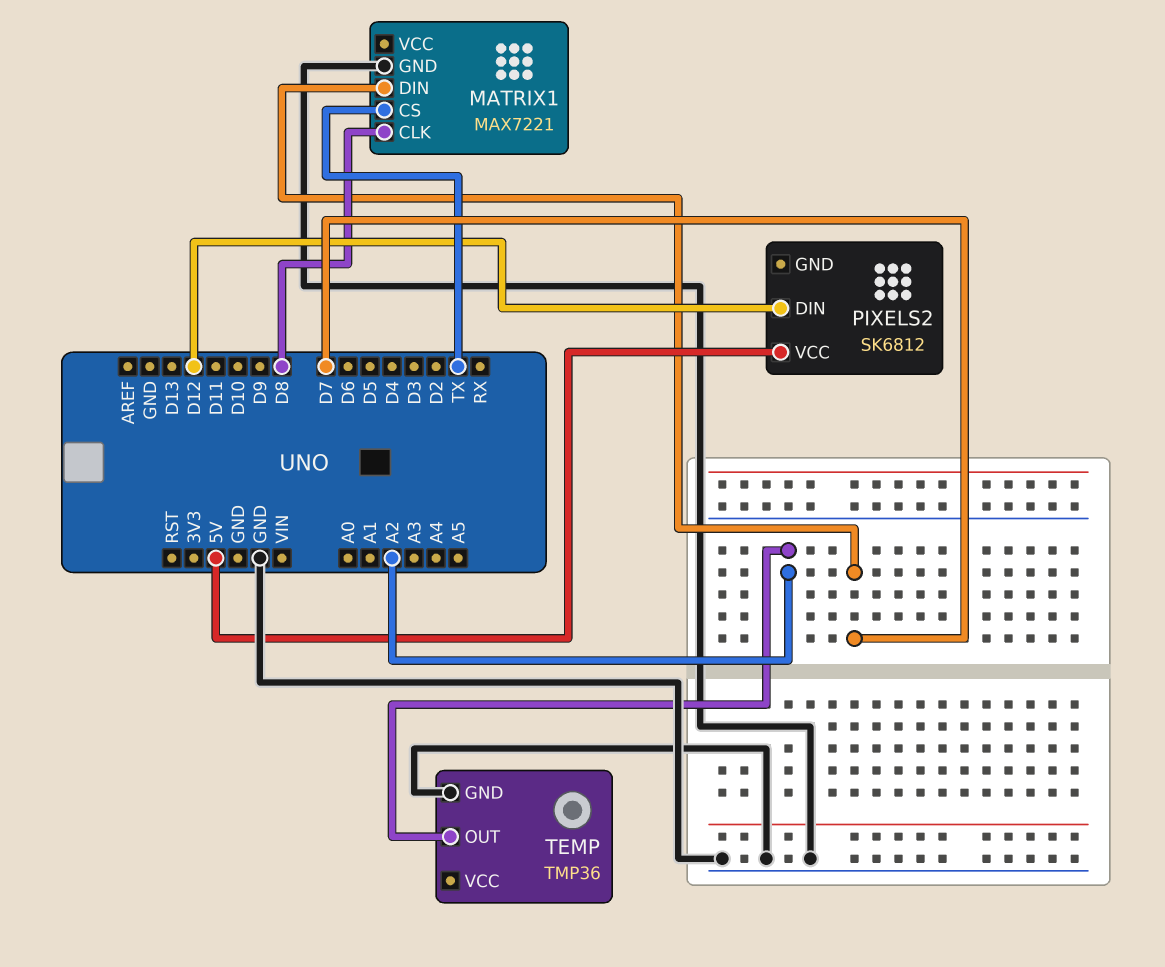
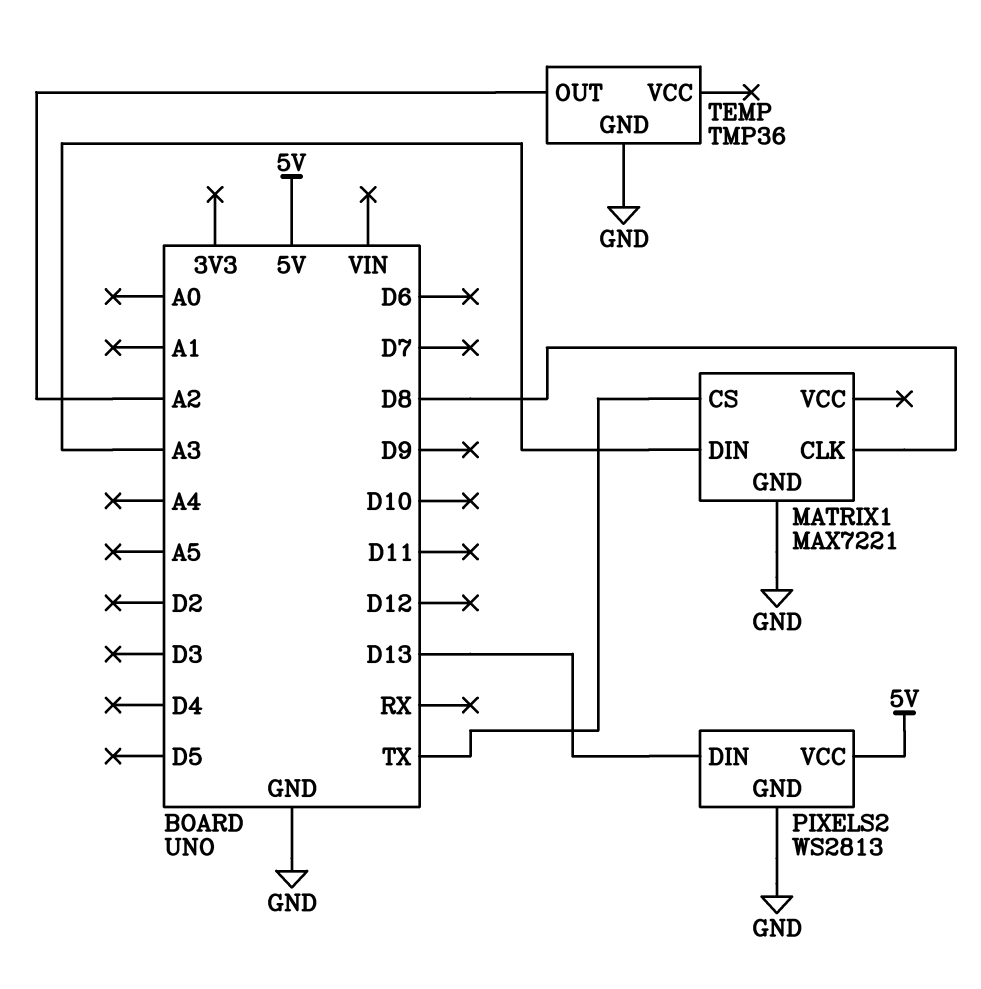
MATRIX1 pin DIN: D7 -> A3
PIXELS2: SK6812 -> WS2813
PIXELS2 pin DIN: D12 -> D13
PIXELS2 pin GND: none -> GND

